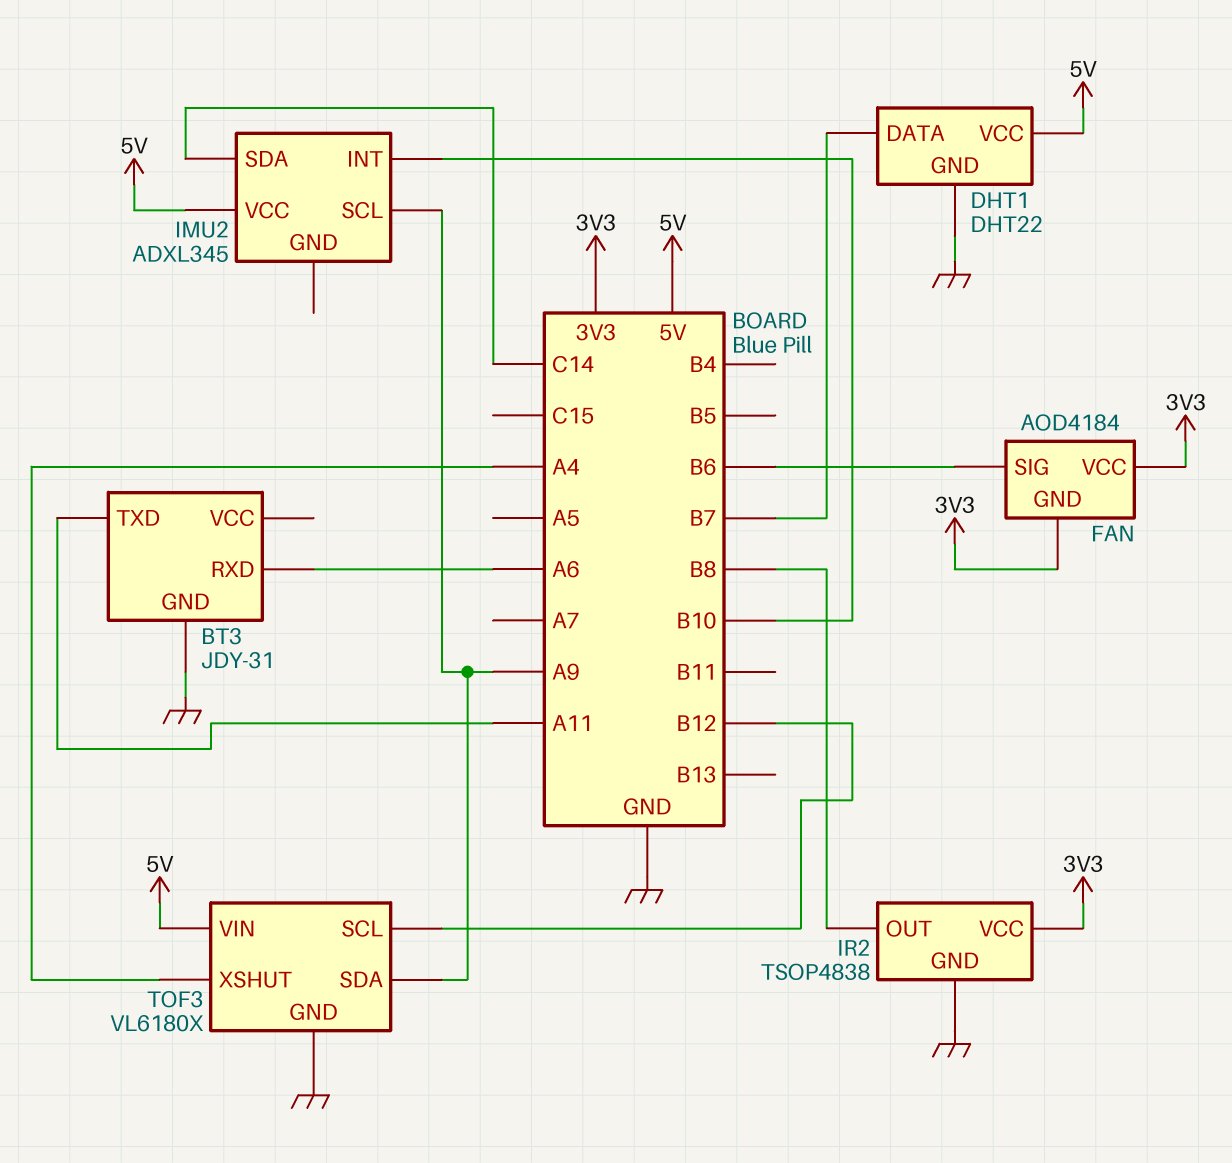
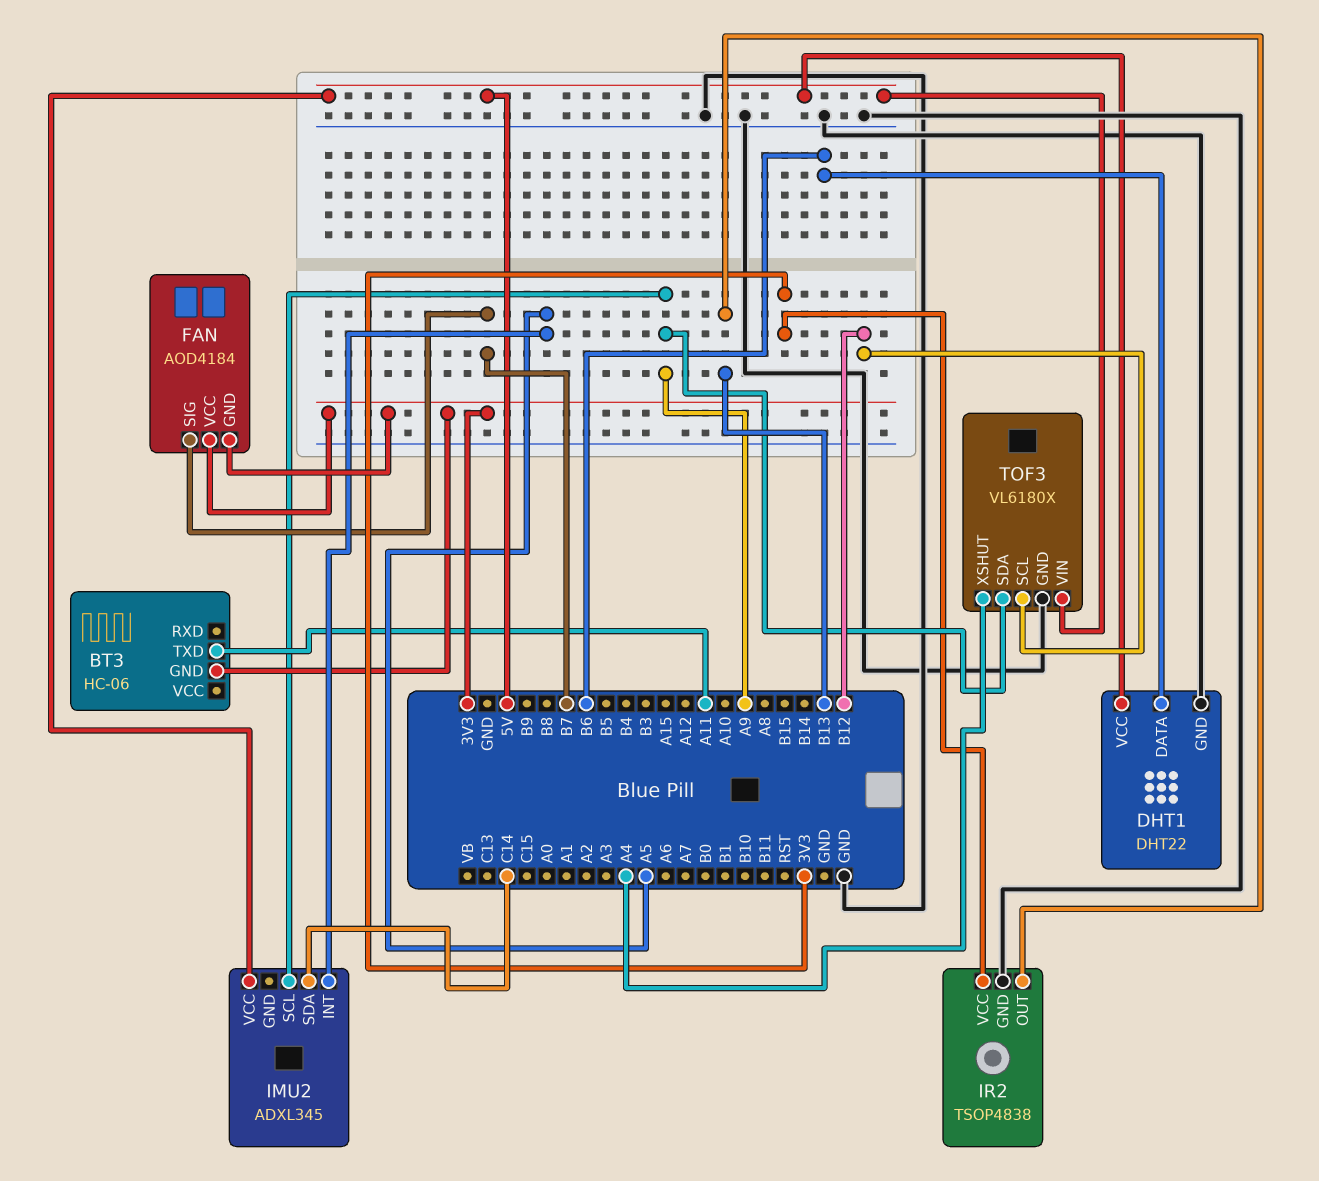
BT3: JDY-31 -> HC-06
BT3 pin GND: GND -> 3V3
BT3 pin RXD: A6 -> none
DHT1 pin DATA: B7 -> B6
FAN pin SIG: B6 -> B7
IMU2 pin INT: B10 -> A5
IR2 pin OUT: B8 -> B13

